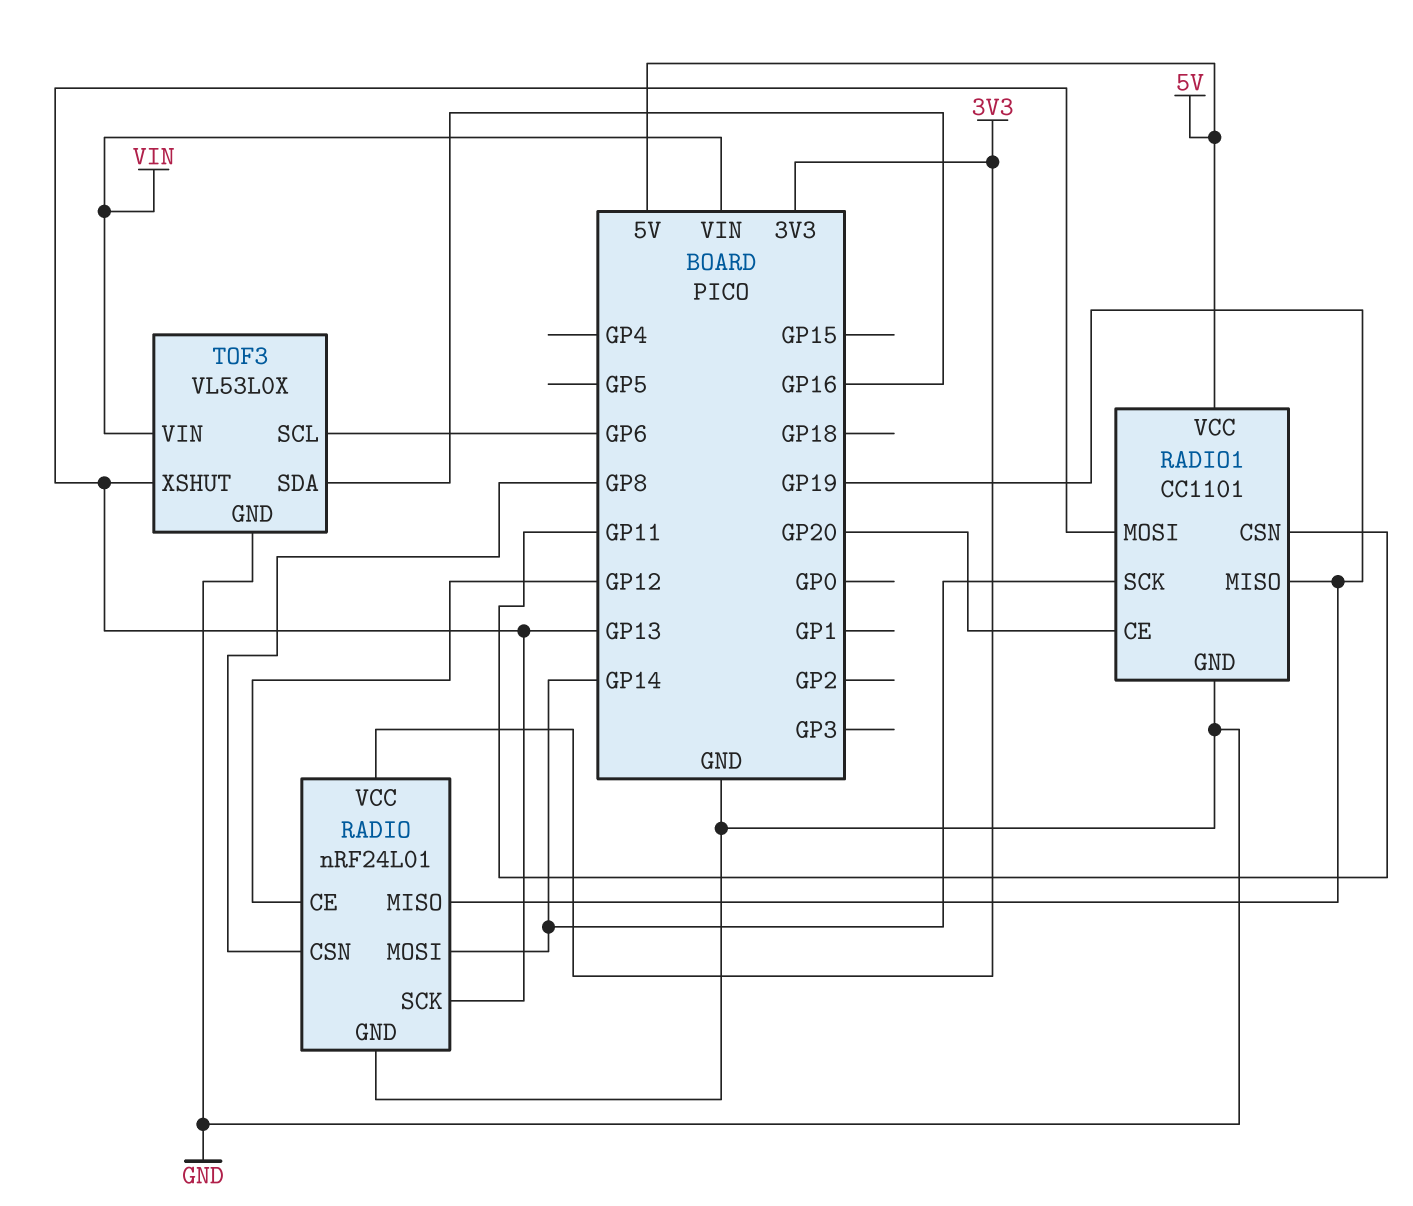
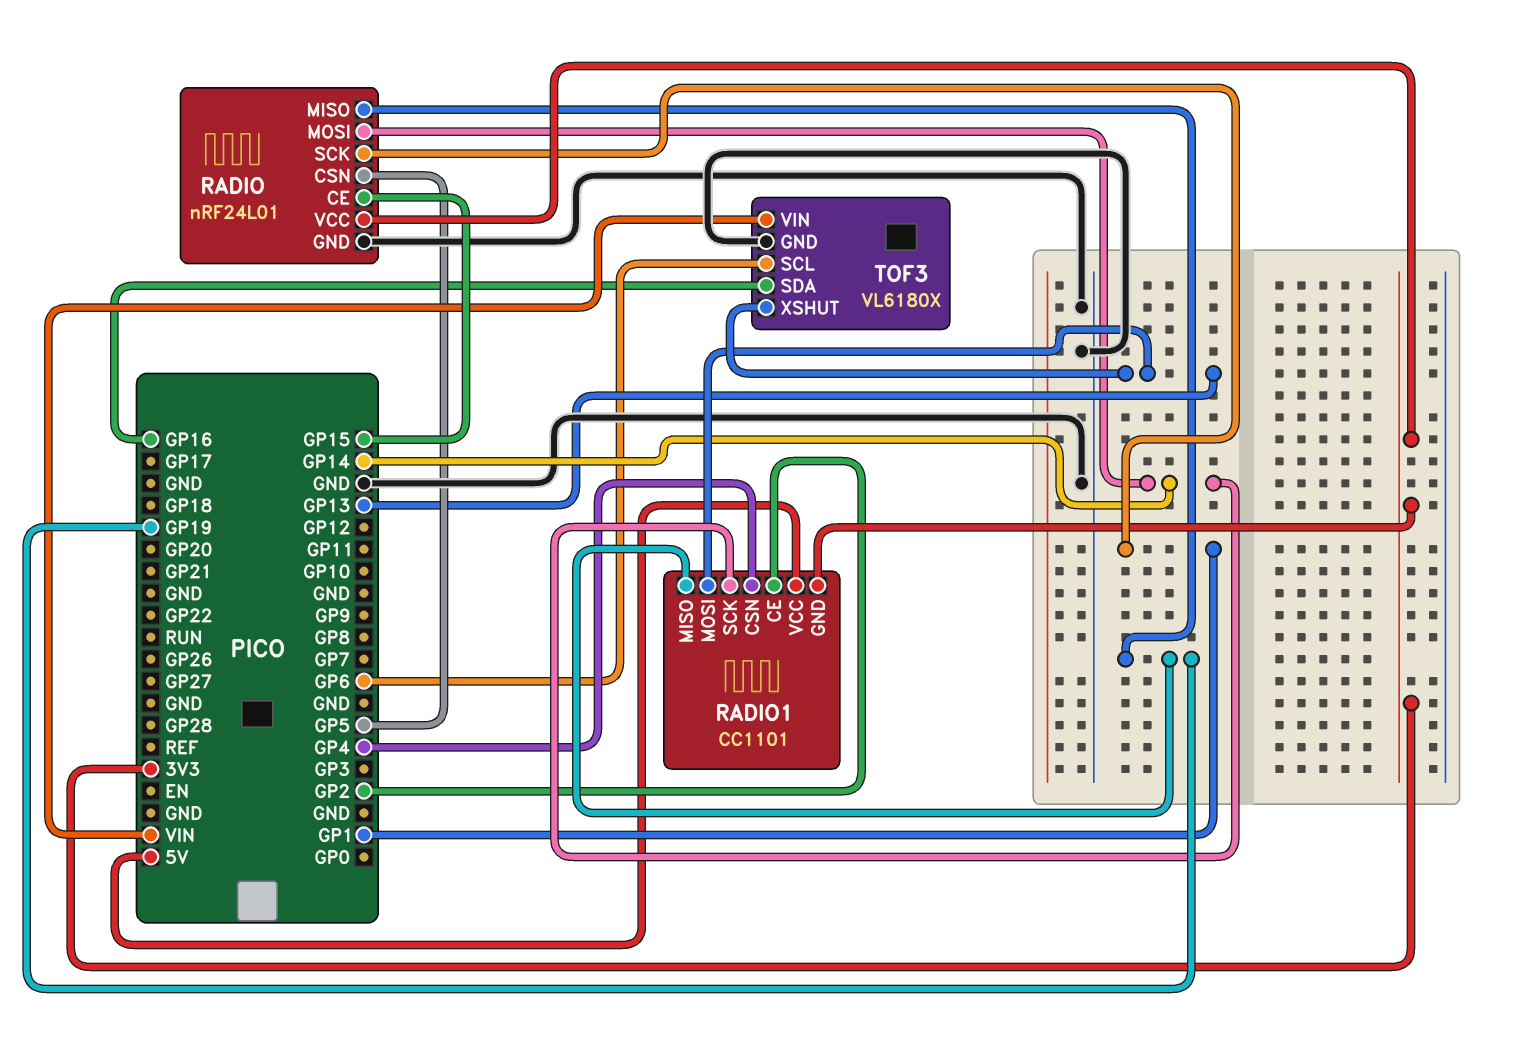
RADIO pin CE: GP12 -> GP15
RADIO pin CSN: GP8 -> GP5
RADIO pin SCK: GP13 -> GP1
RADIO1 pin CE: GP20 -> GP2
RADIO1 pin CSN: GP11 -> GP4
RADIO1 pin GND: GND -> 3V3
TOF3: VL53L0X -> VL6180X

